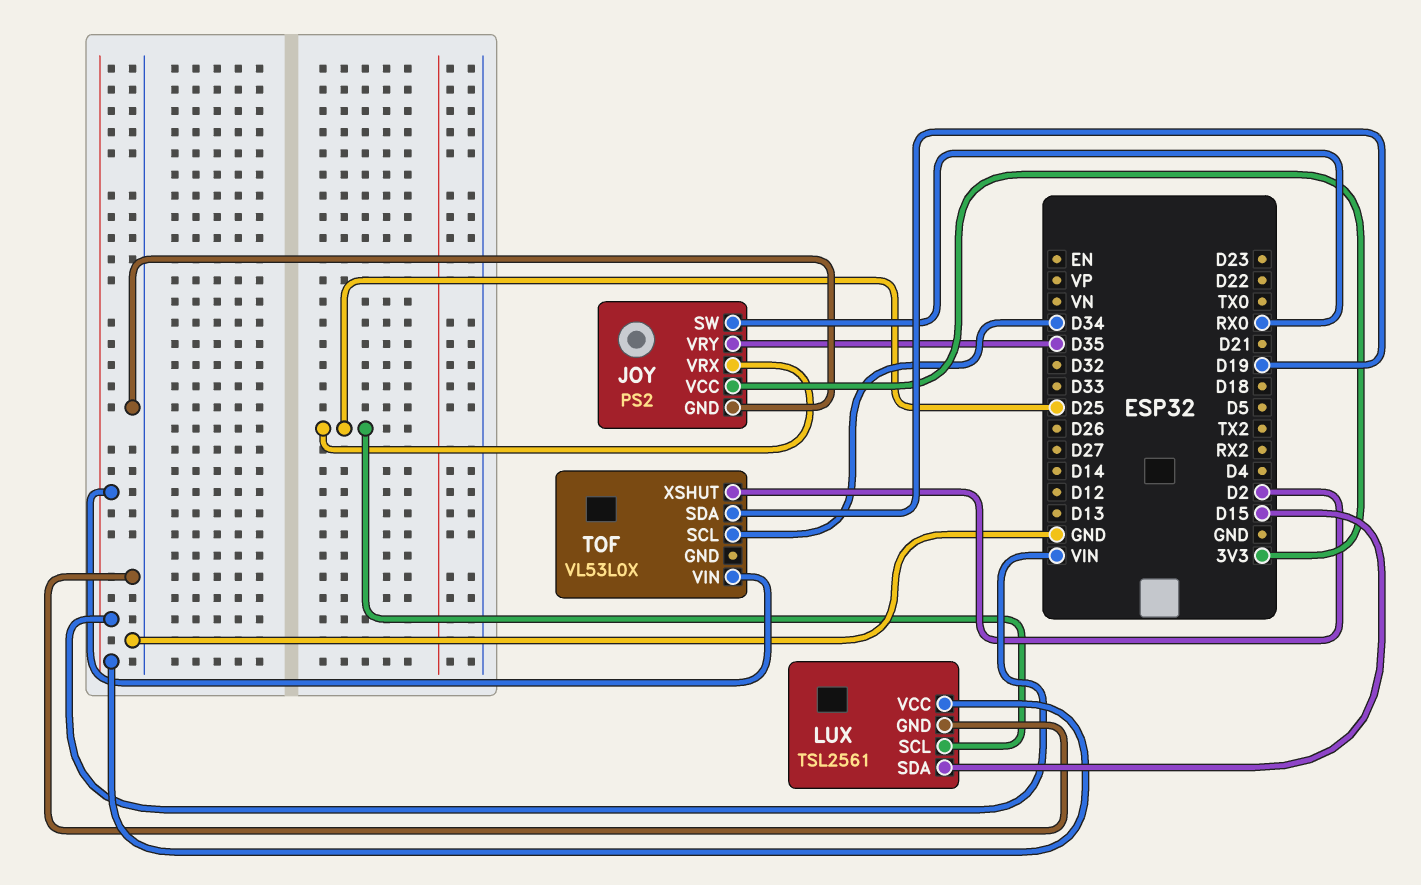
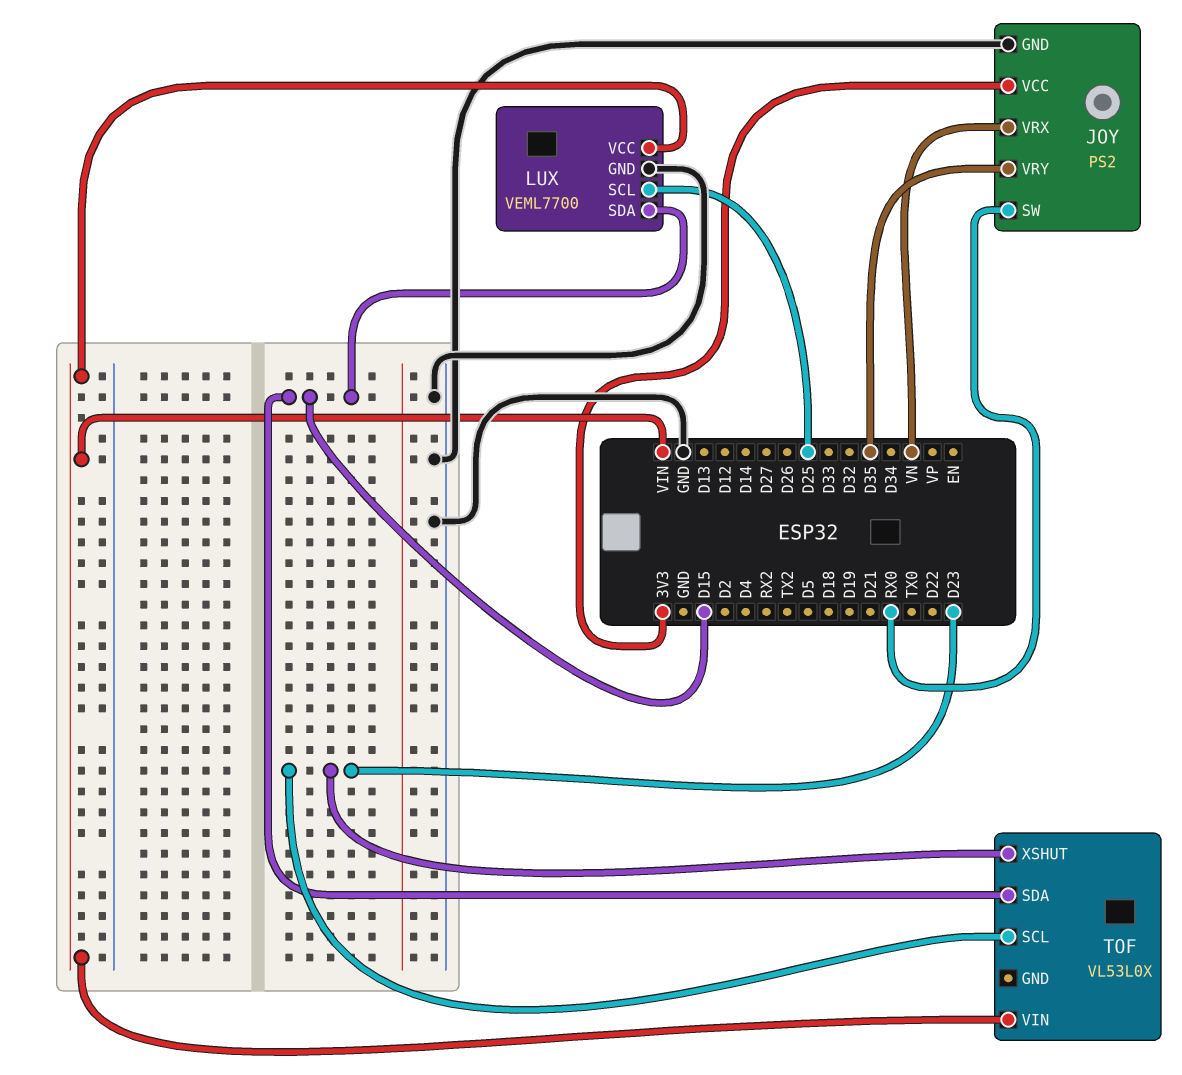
JOY pin VRX: D25 -> VN
LUX: TSL2561 -> VEML7700
TOF pin SCL: D34 -> D23
TOF pin SDA: D19 -> D15
TOF pin XSHUT: D2 -> D23

